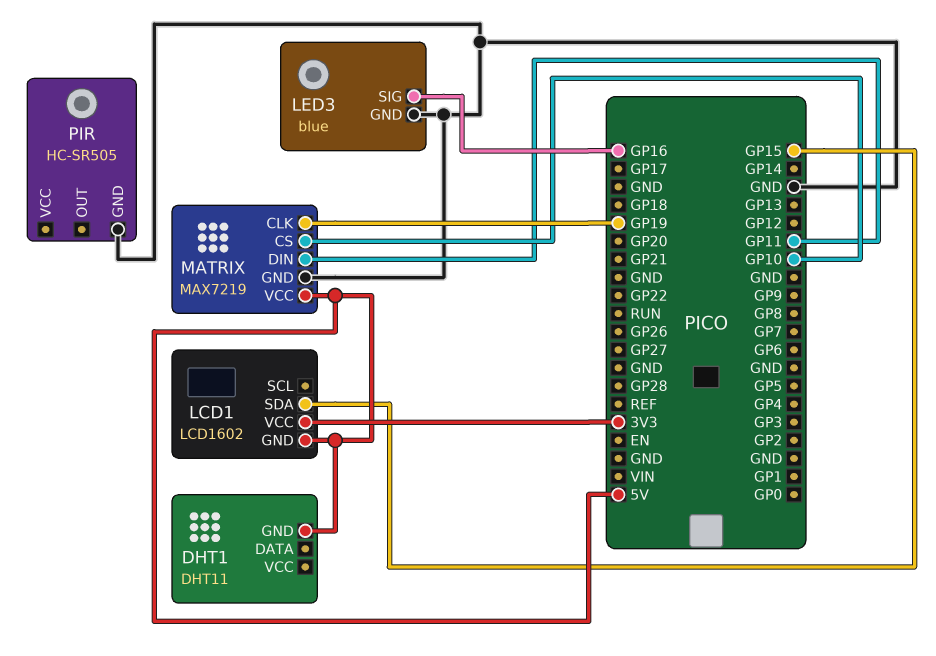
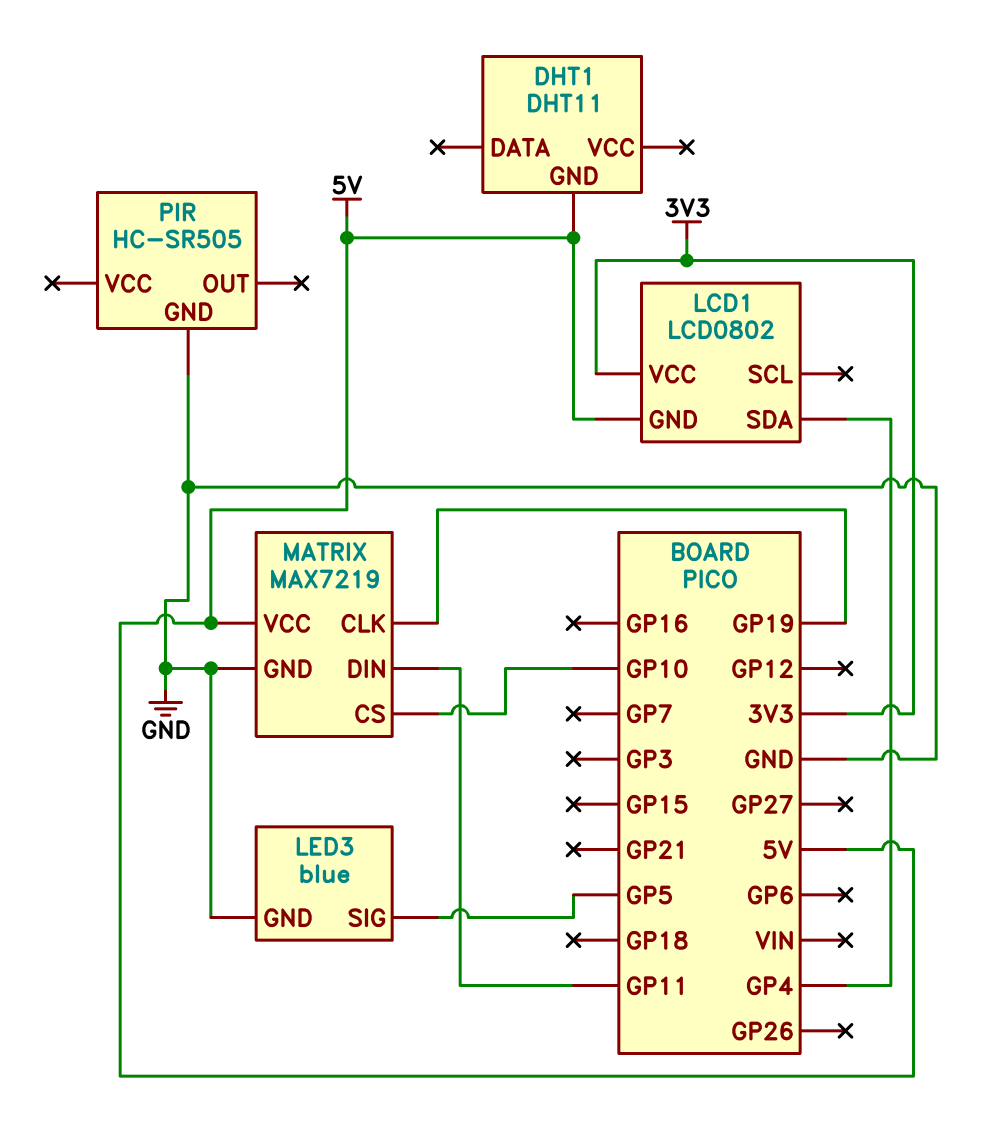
LCD1: LCD1602 -> LCD0802
LCD1 pin SDA: GP15 -> GP4
LED3 pin SIG: GP16 -> GP5

